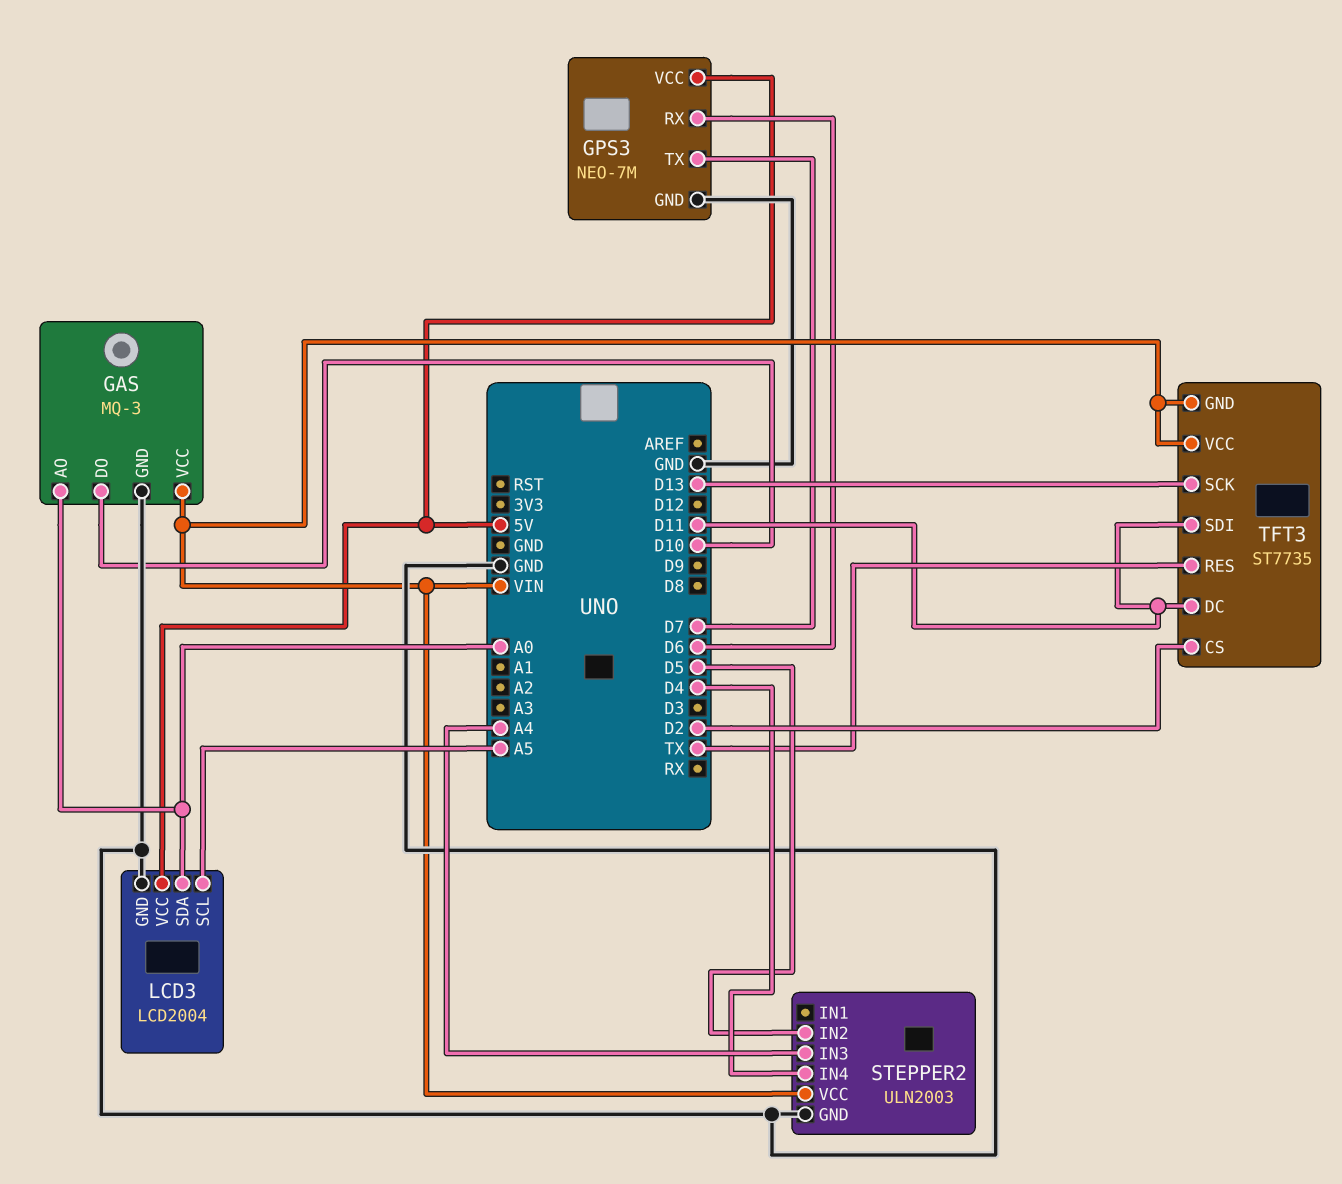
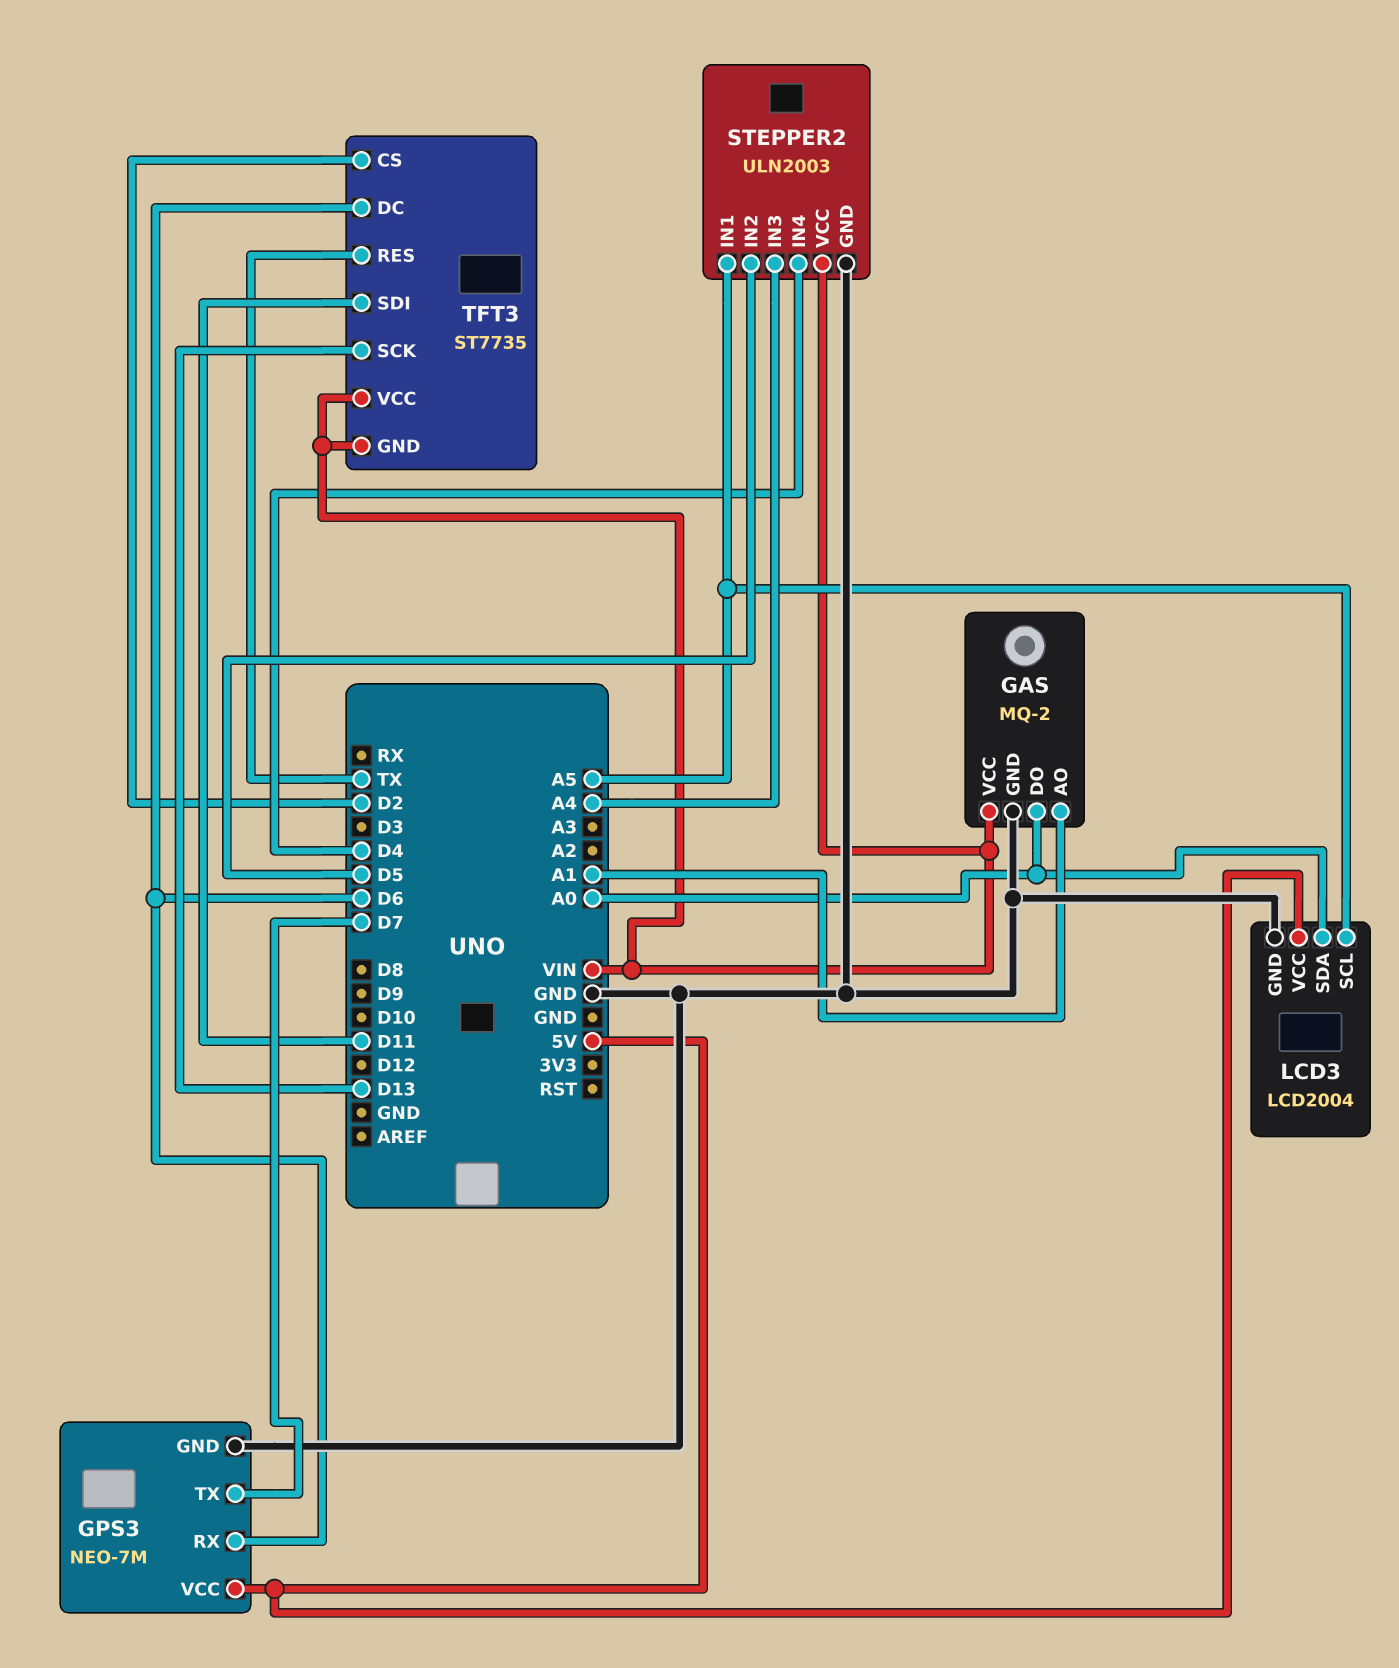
GAS: MQ-3 -> MQ-2
GAS pin AO: A0 -> A1
GAS pin DO: D10 -> A0
STEPPER2 pin IN1: none -> A5
TFT3 pin DC: D11 -> D6

